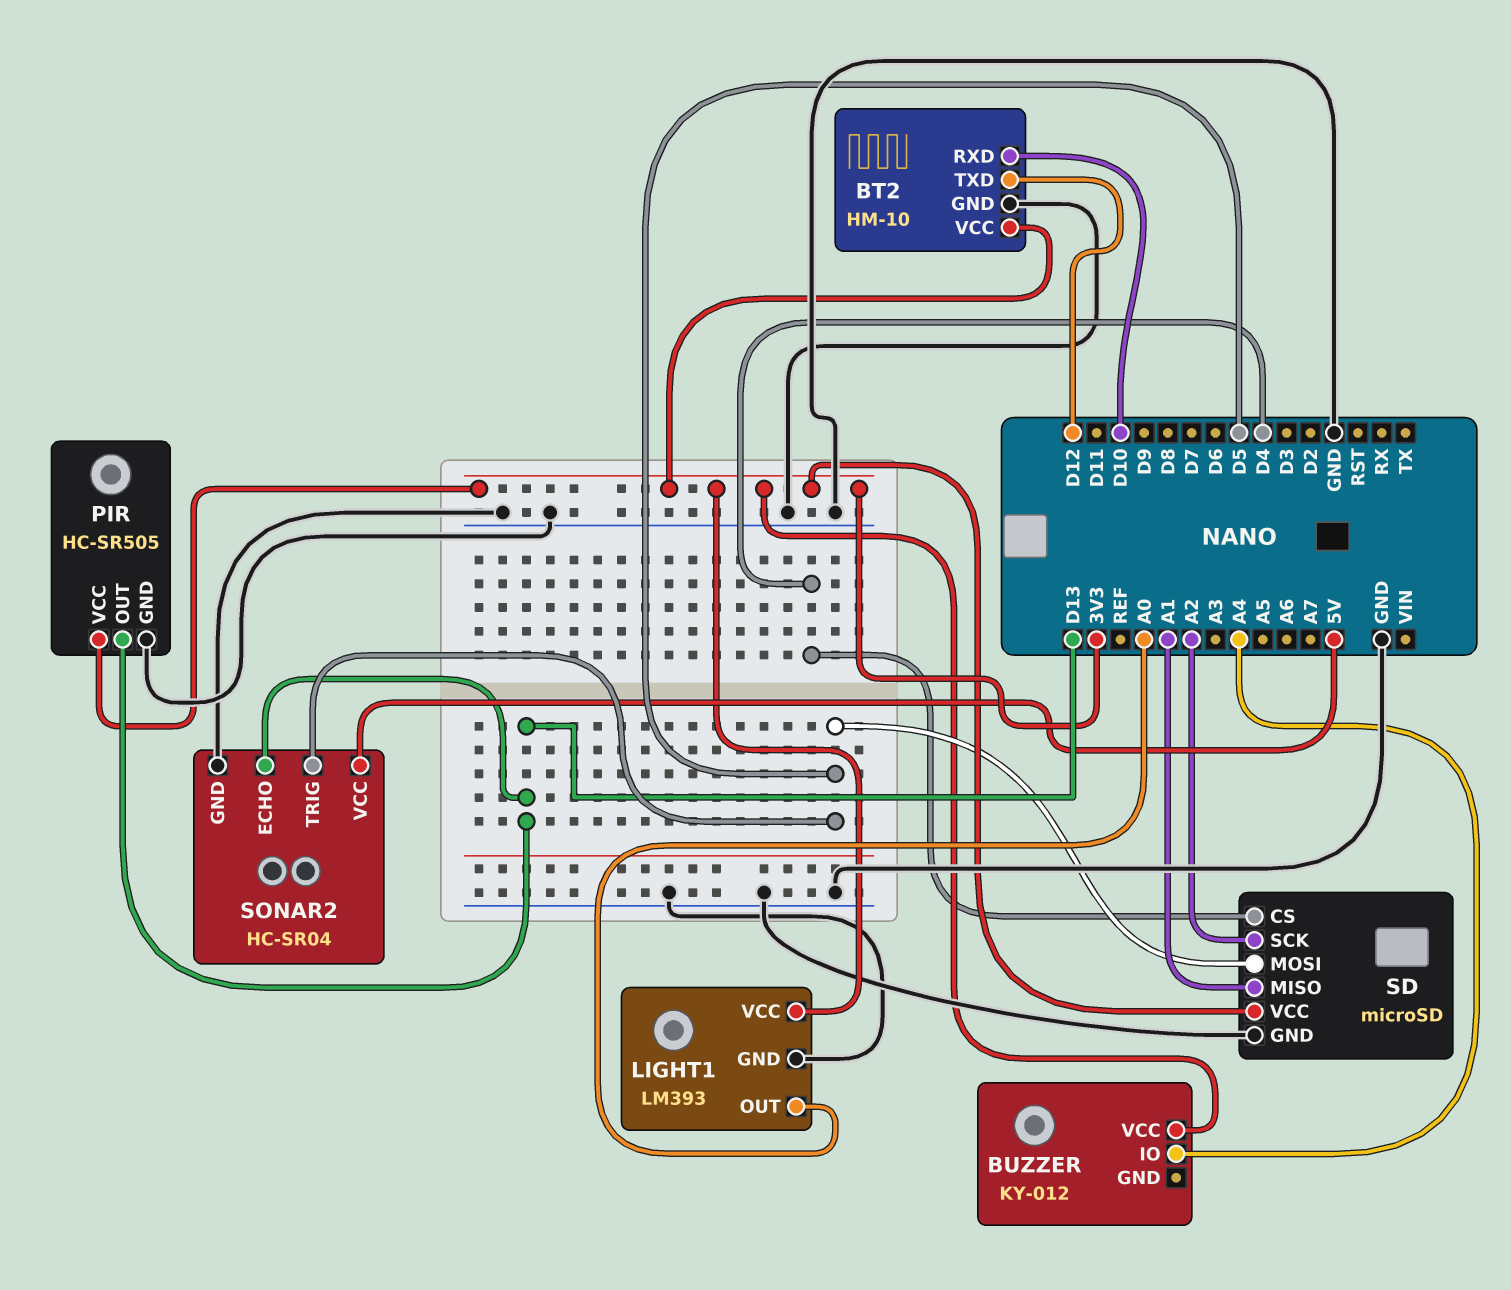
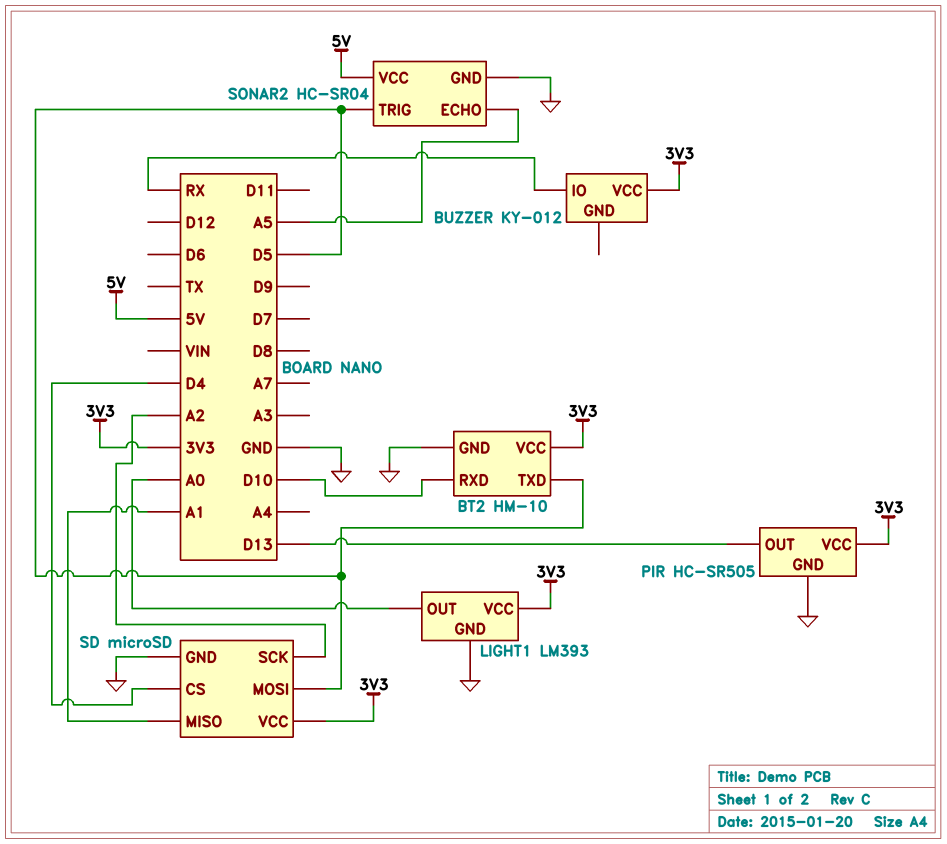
BT2 pin TXD: D12 -> D5
BUZZER pin IO: A4 -> RX
SONAR2 pin ECHO: D13 -> A5

